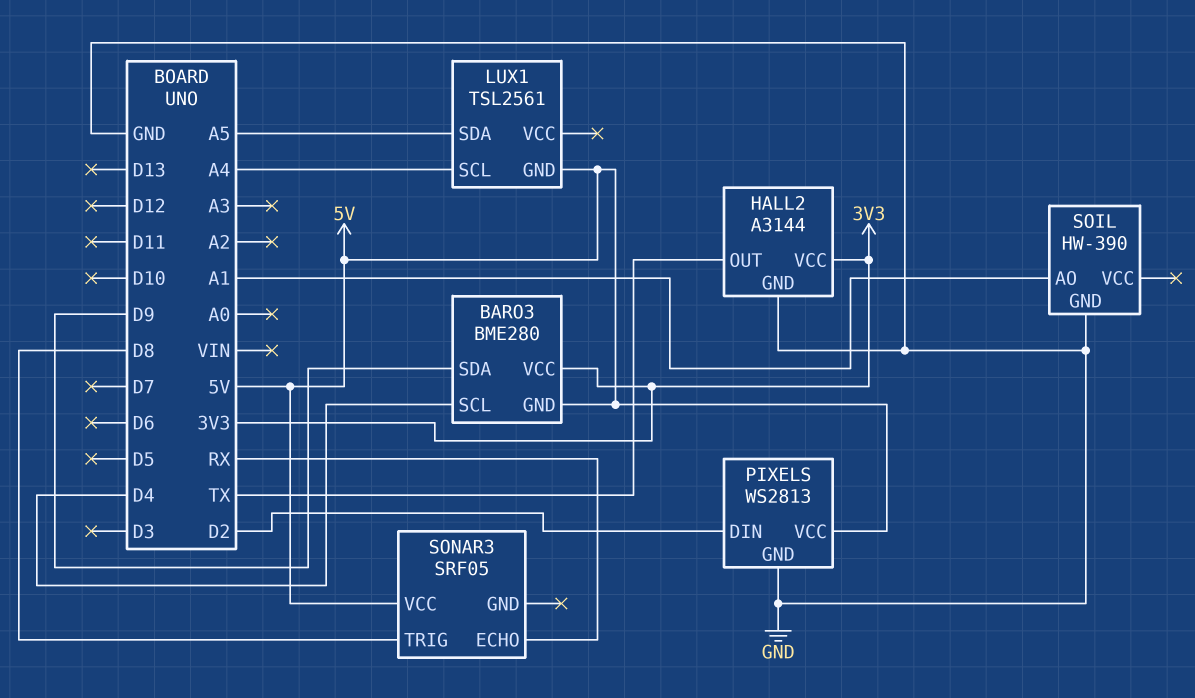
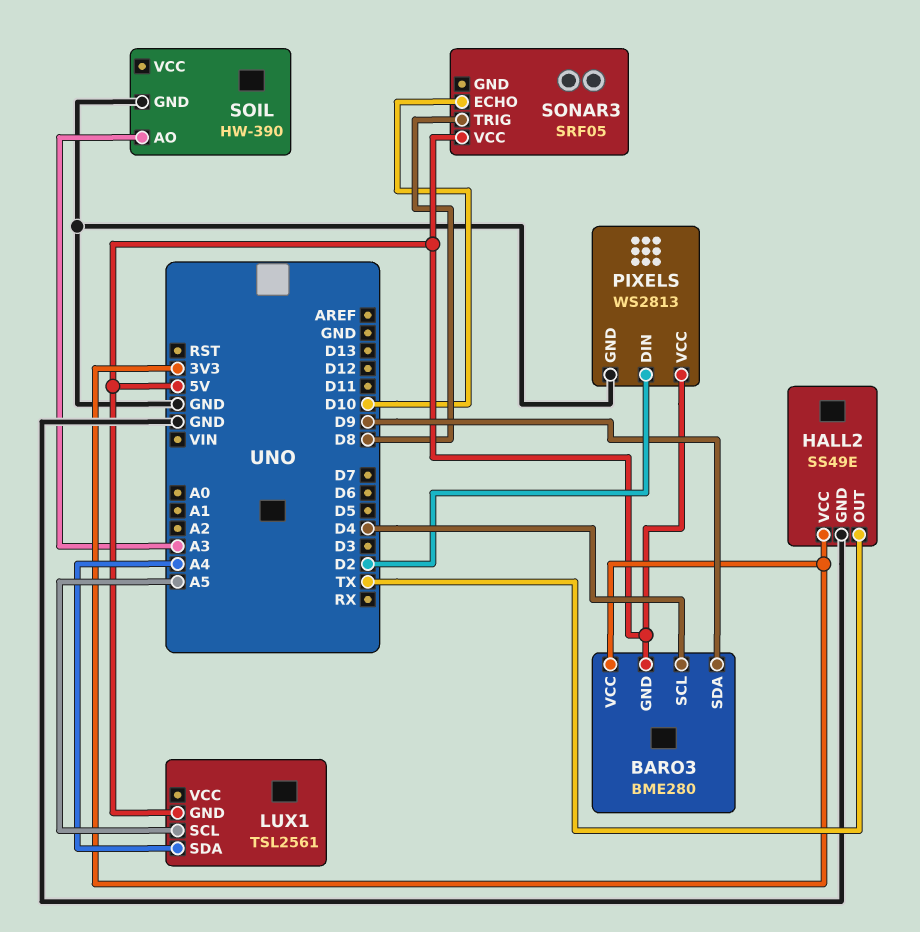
HALL2: A3144 -> SS49E
LUX1 pin SCL: A4 -> A5
LUX1 pin SDA: A5 -> A4
SOIL pin AO: A1 -> A3
SONAR3 pin ECHO: RX -> D10

